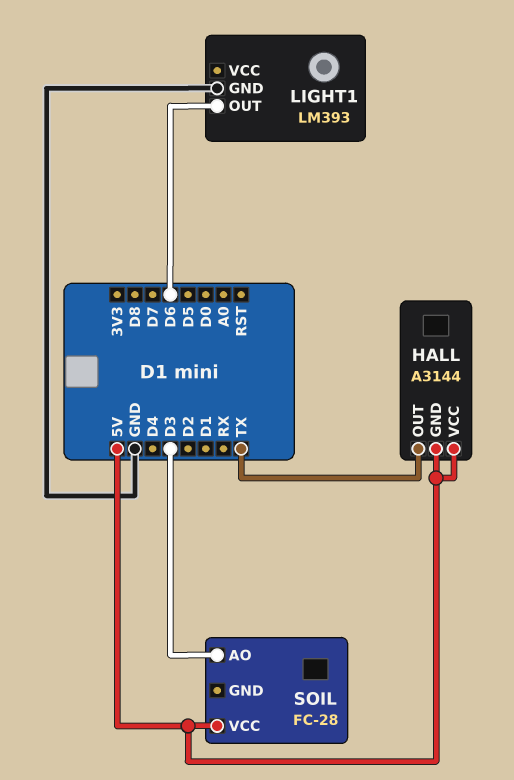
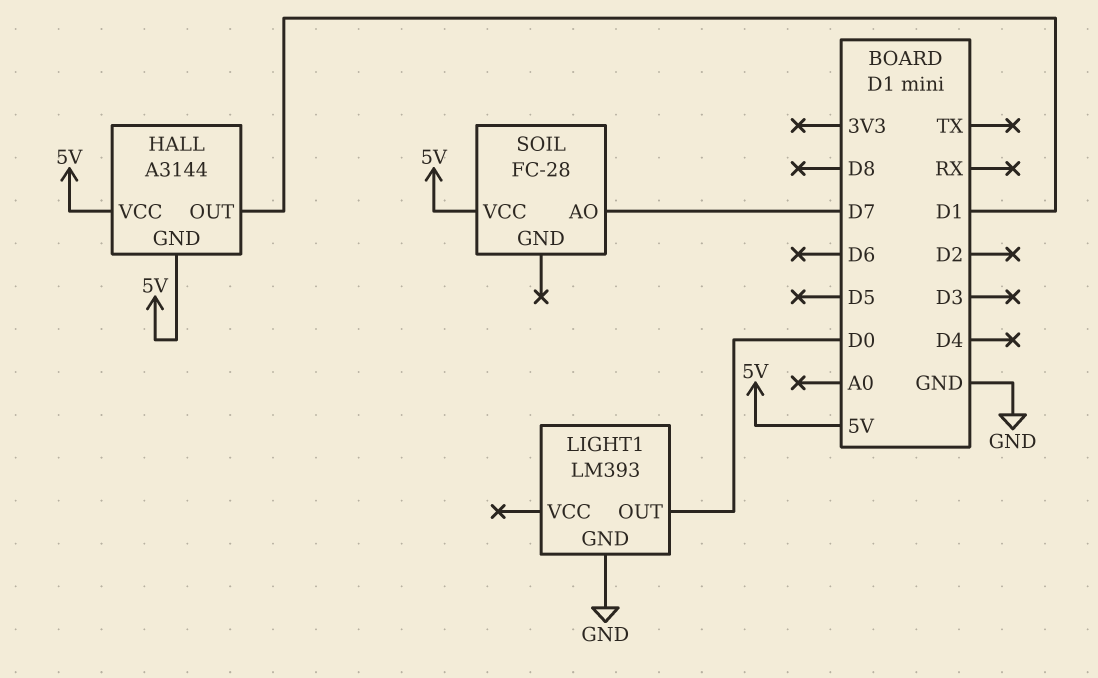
HALL pin OUT: TX -> D1
LIGHT1 pin OUT: D6 -> D0
SOIL pin AO: D3 -> D7

